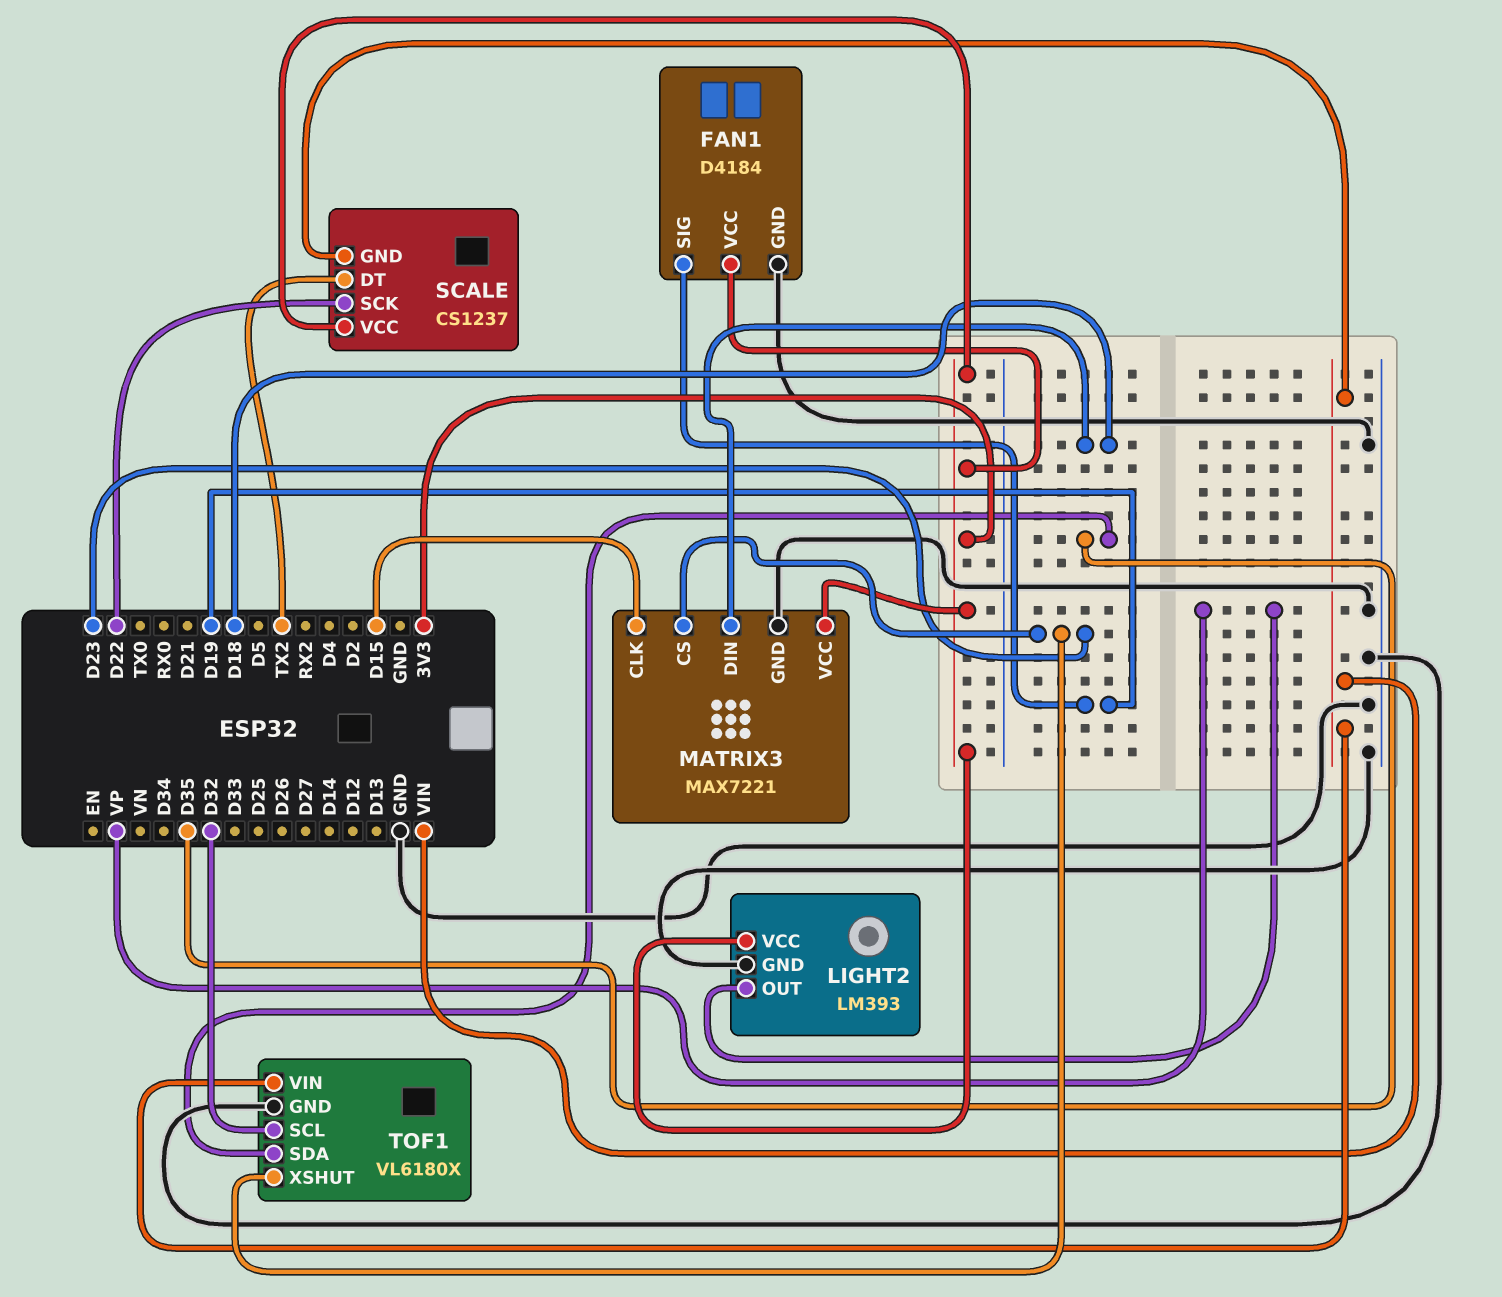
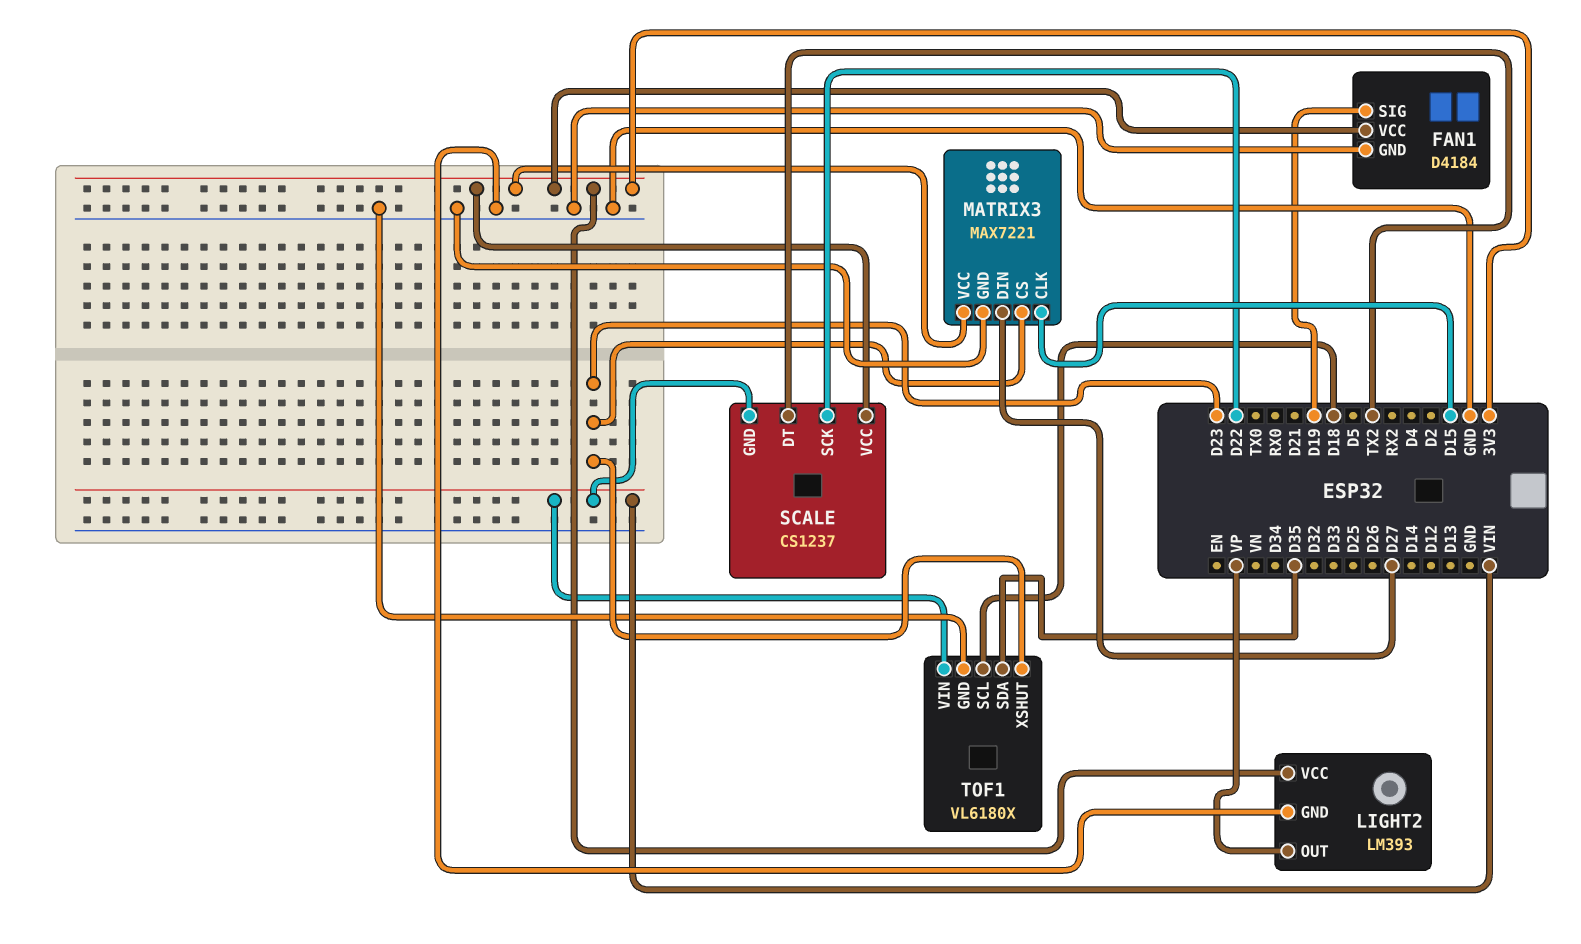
MATRIX3 pin DIN: D18 -> D27
TOF1 pin SCL: D32 -> D18

